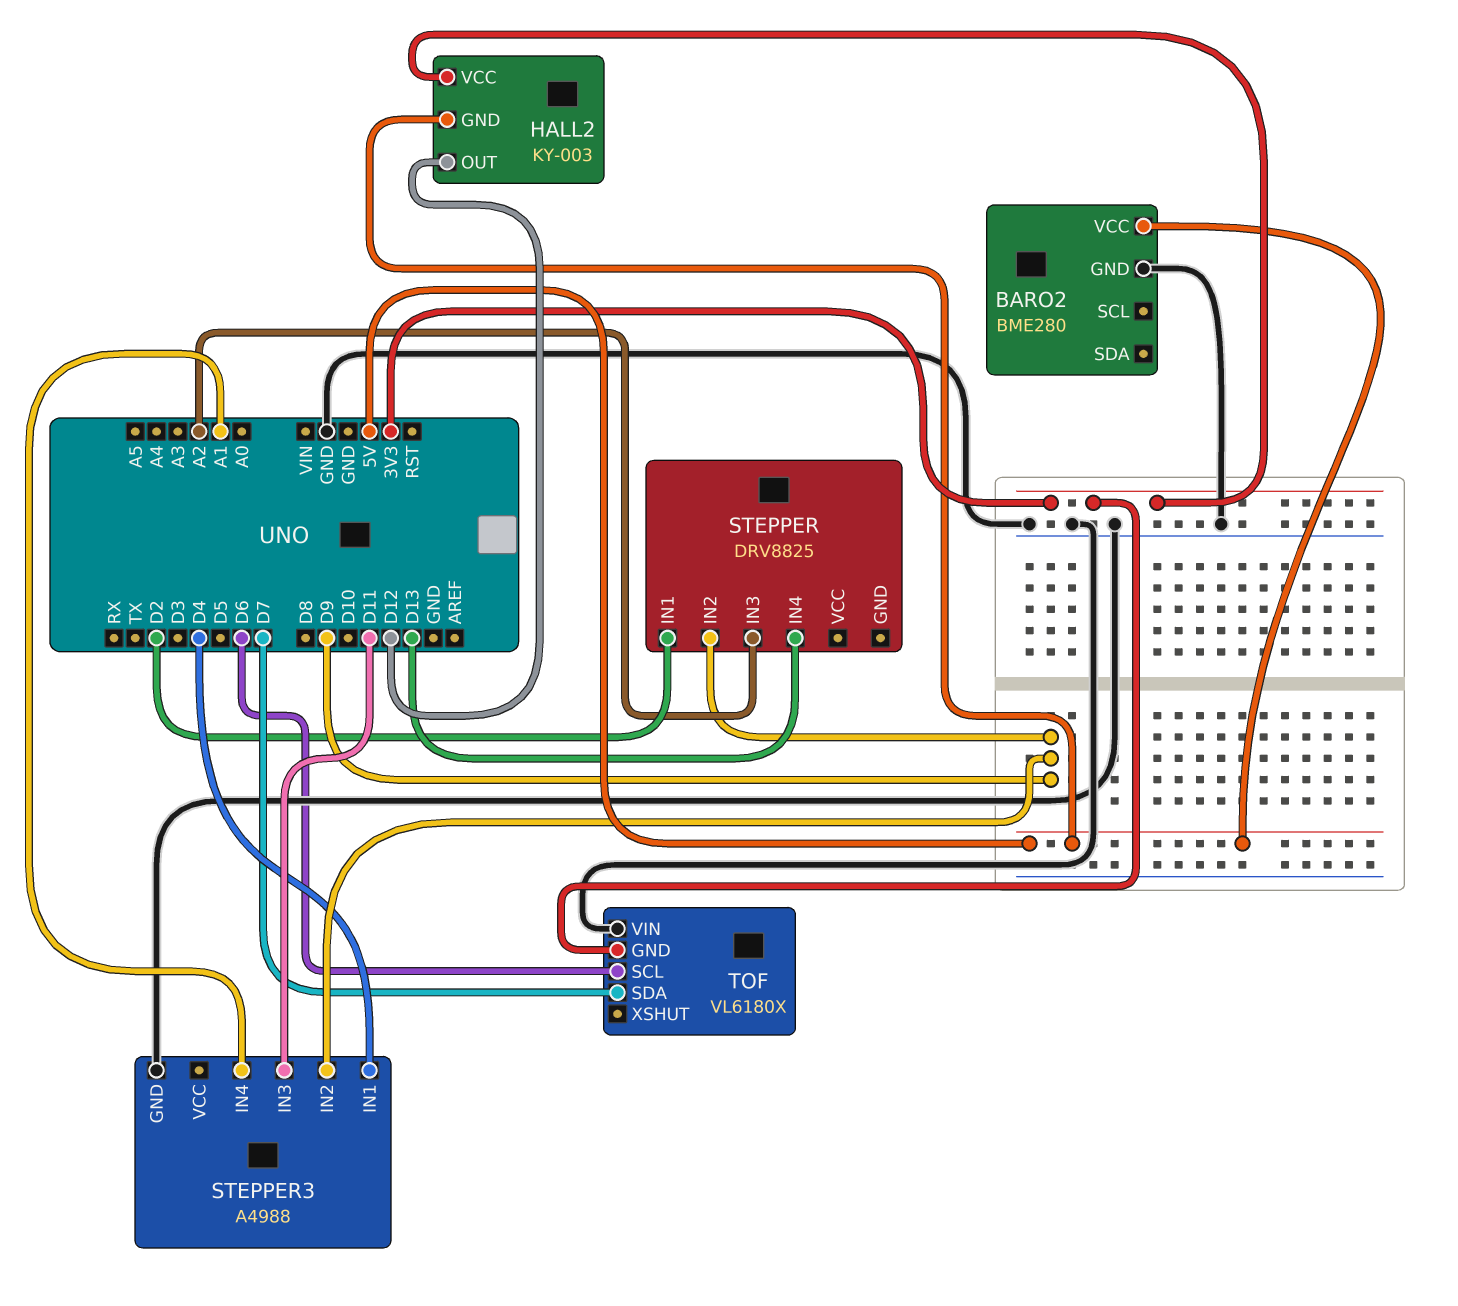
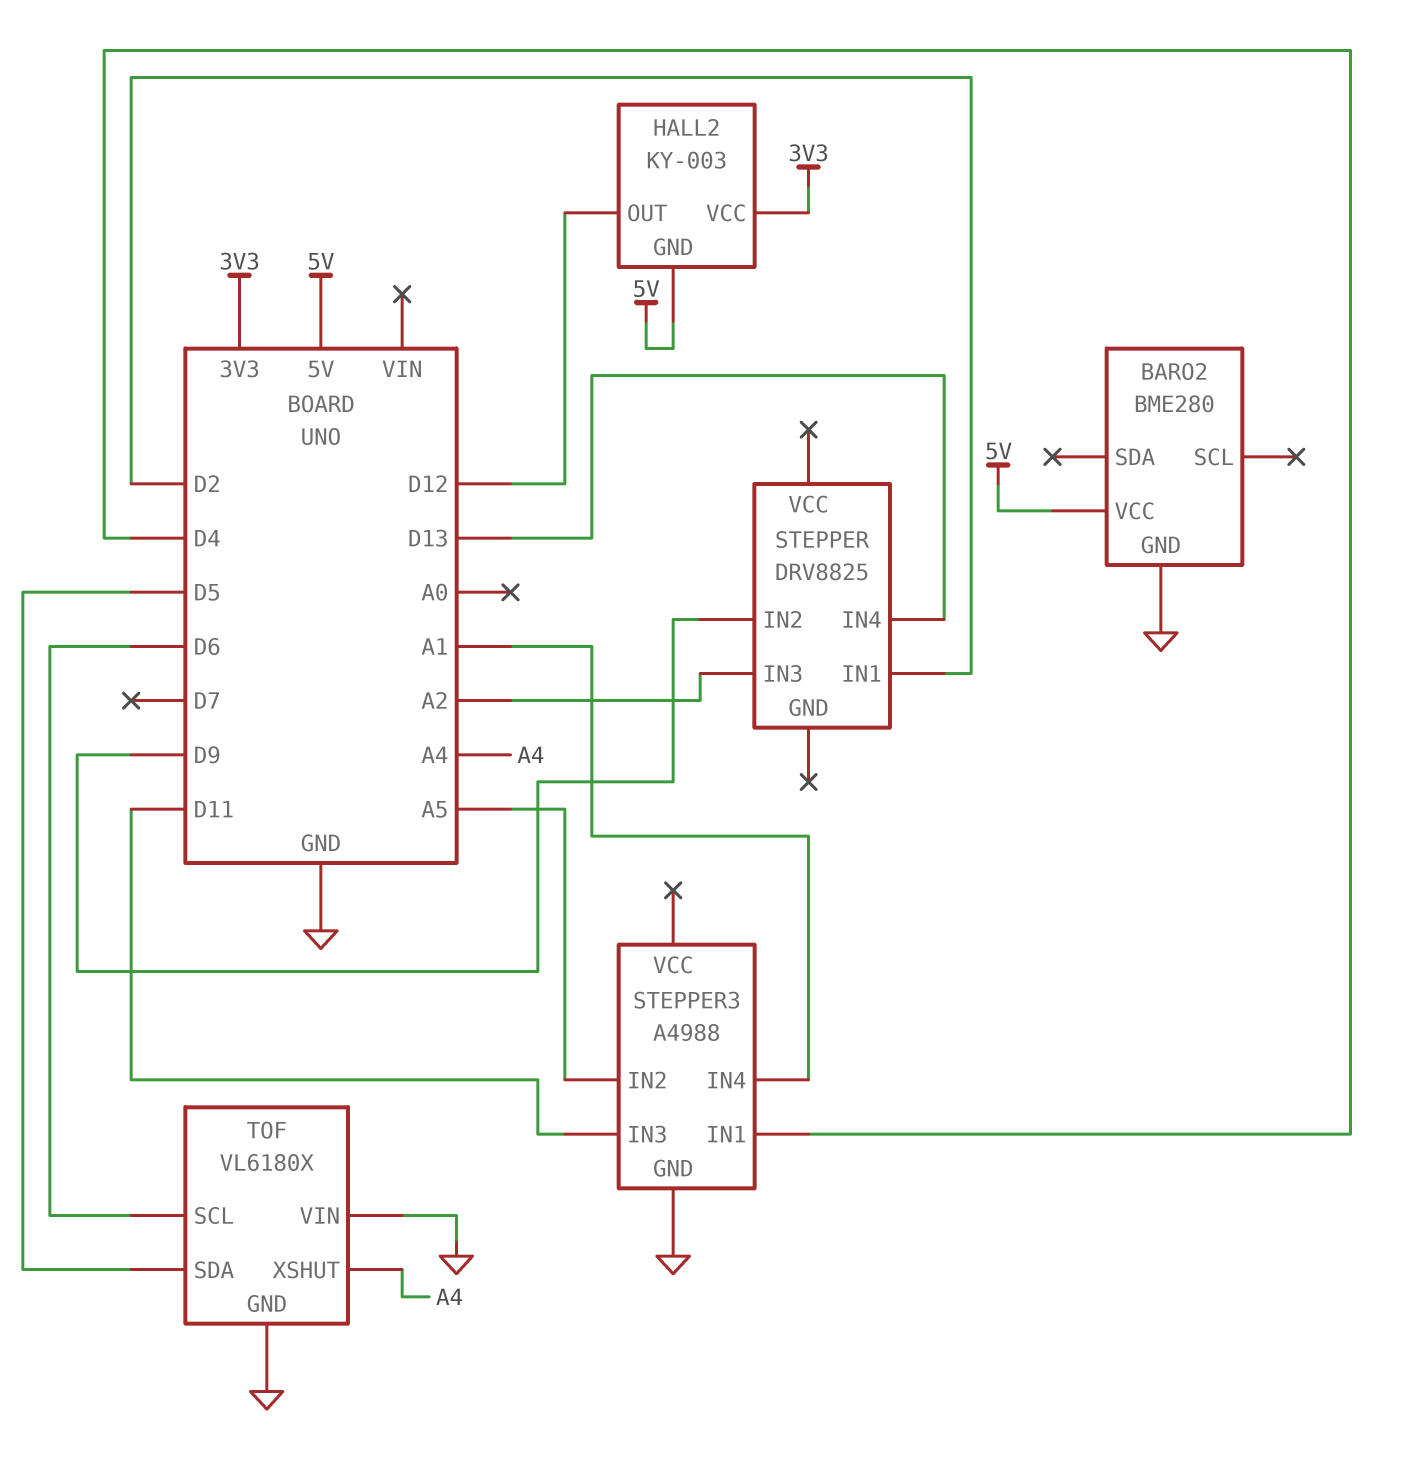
STEPPER3 pin IN2: D9 -> A5
TOF pin GND: 3V3 -> GND
TOF pin SDA: D7 -> D5
TOF pin XSHUT: none -> A4

